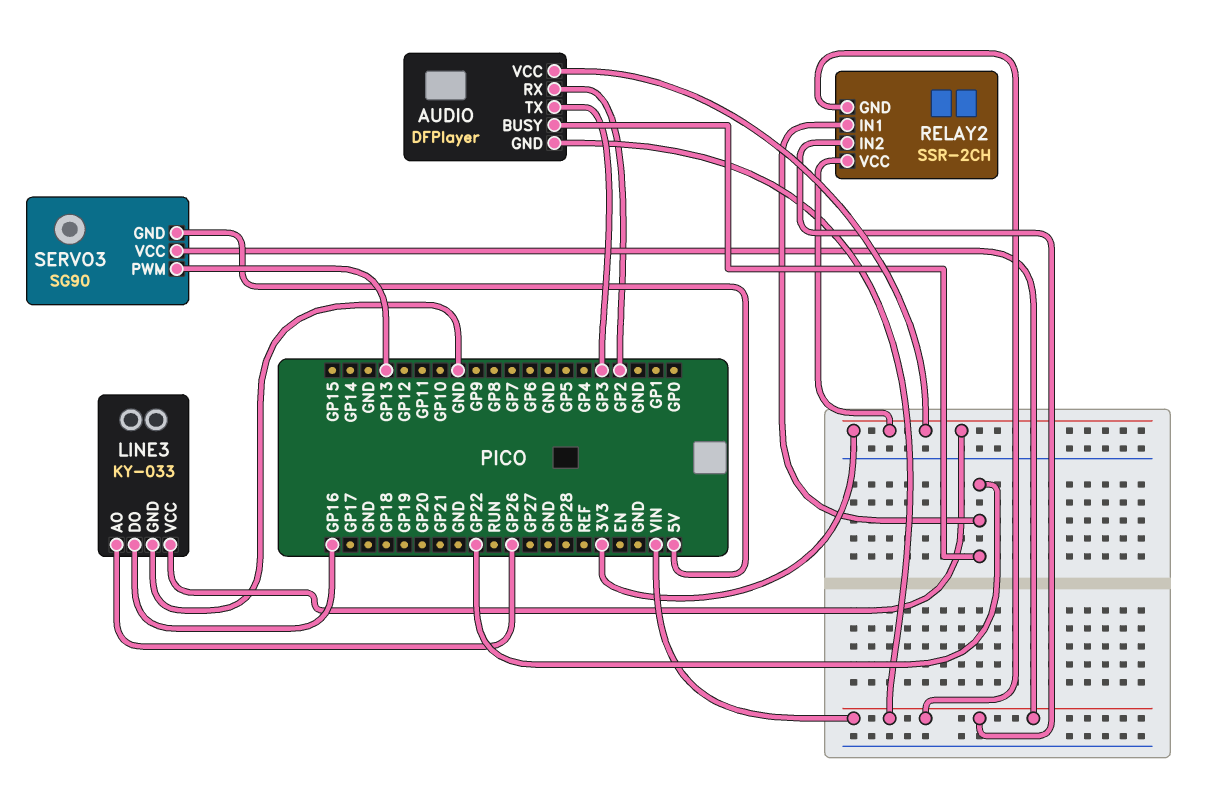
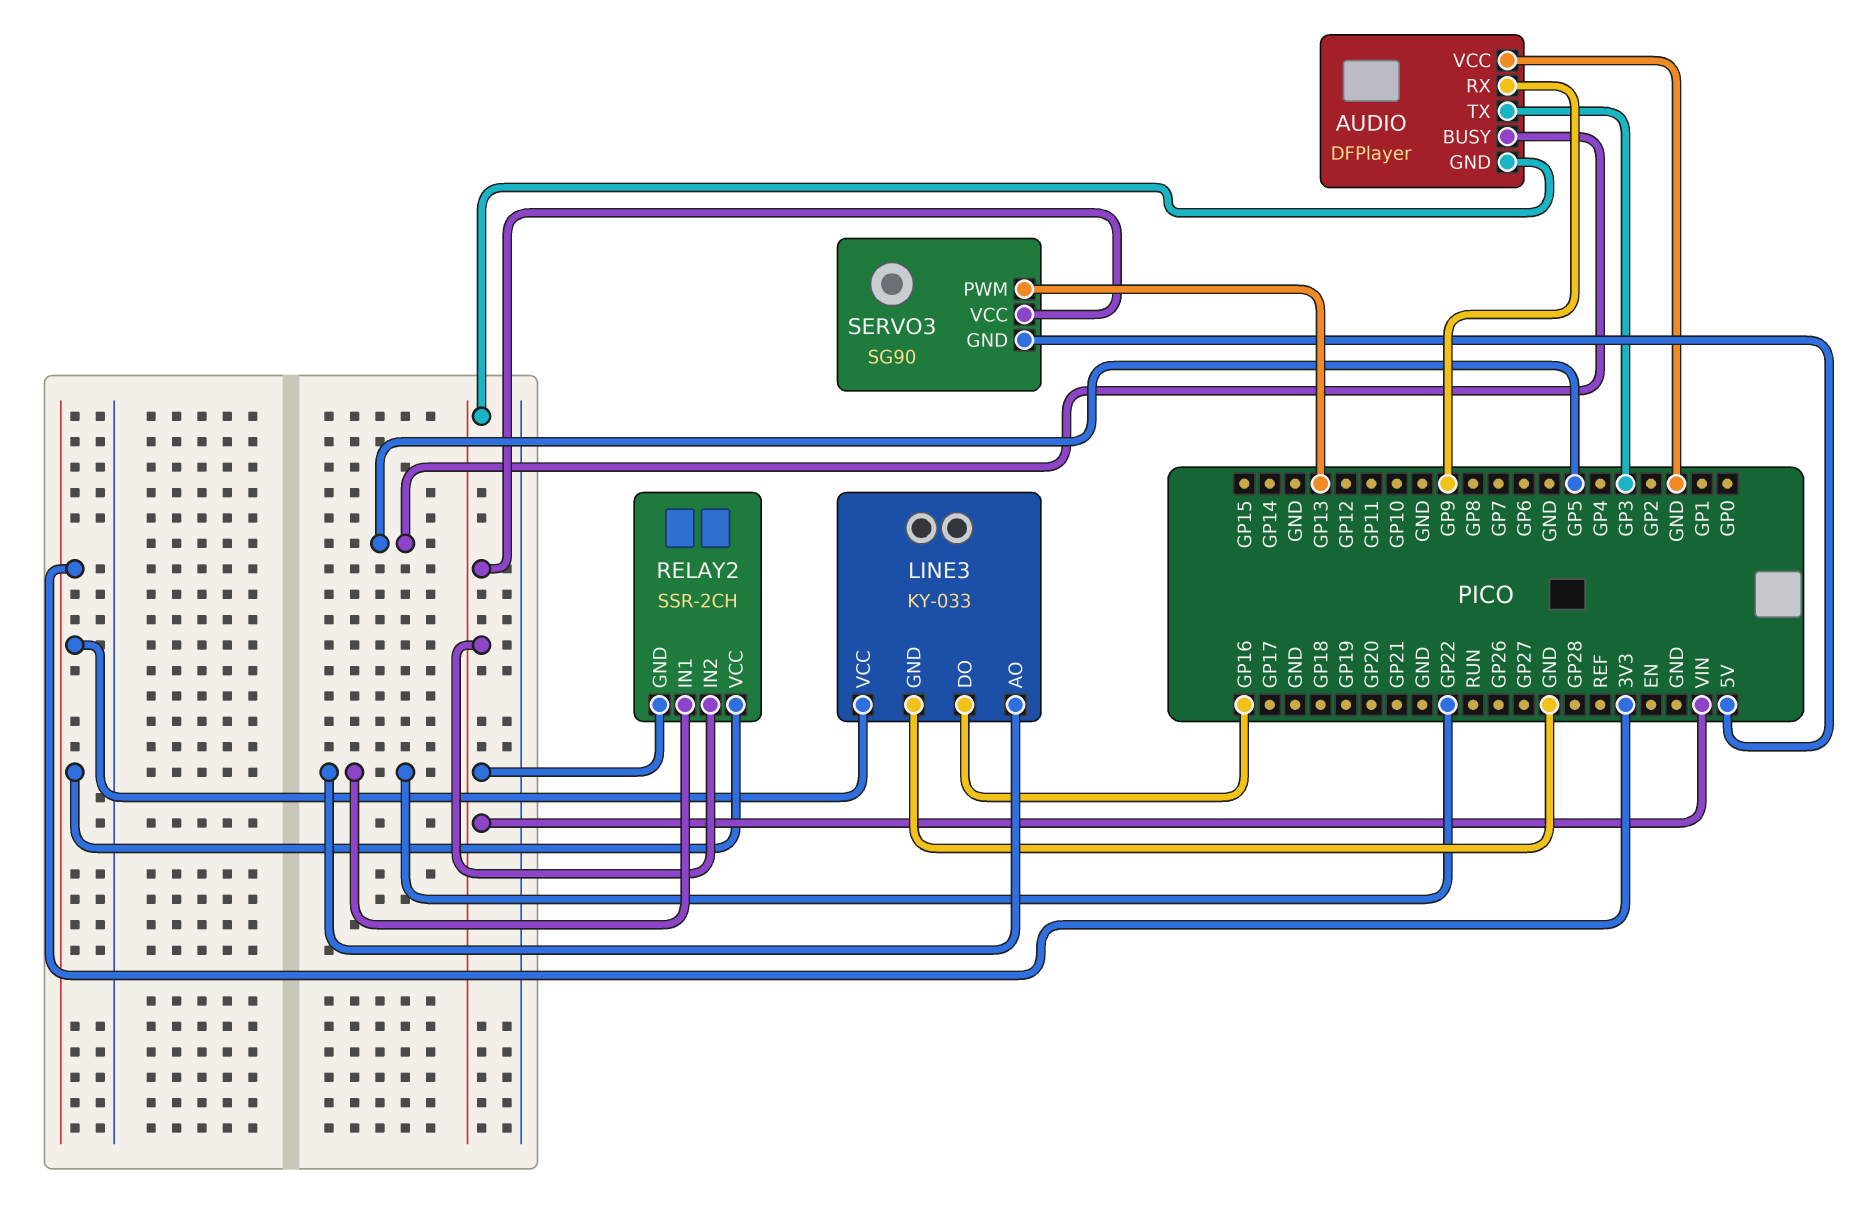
AUDIO pin BUSY: GP22 -> GP5
AUDIO pin RX: GP2 -> GP9
AUDIO pin VCC: 3V3 -> GND
LINE3 pin AO: GP26 -> GP22

